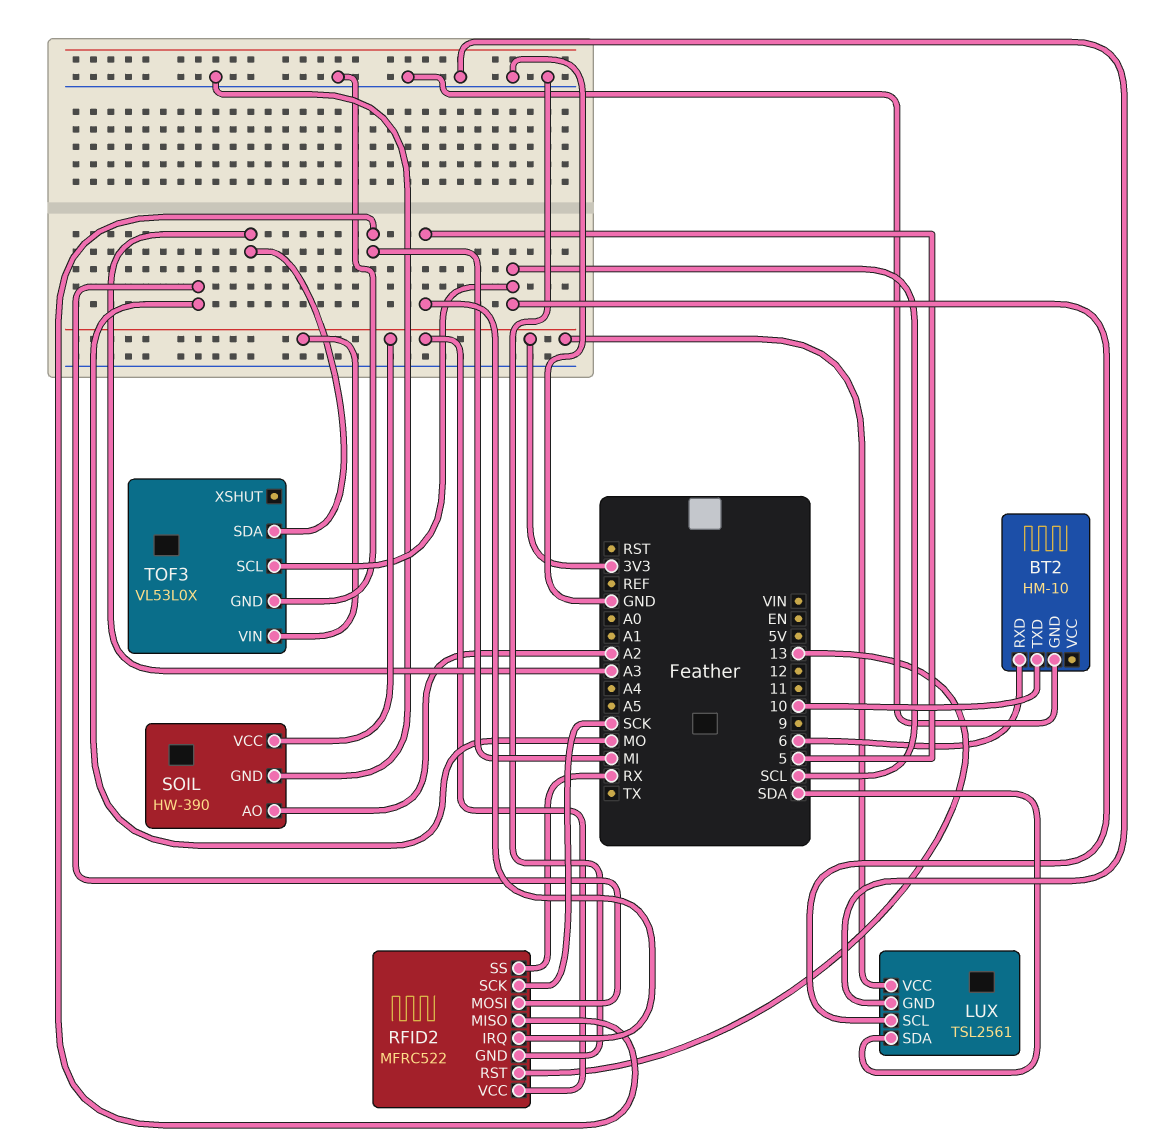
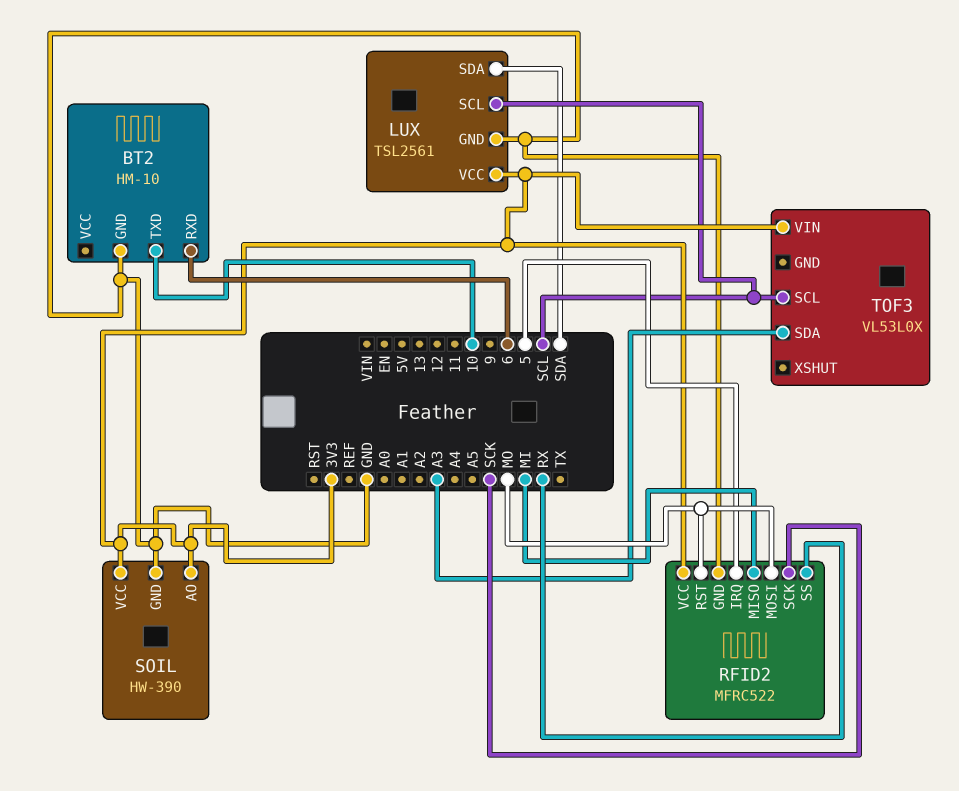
RFID2 pin RST: 13 -> MO
SOIL pin AO: A2 -> 3V3
TOF3 pin GND: GND -> none

